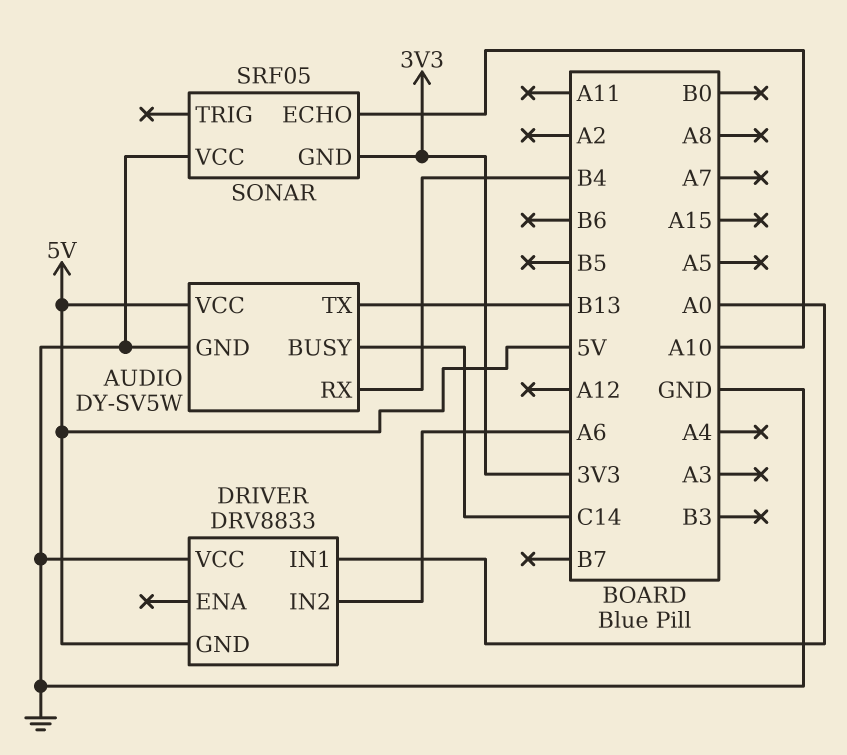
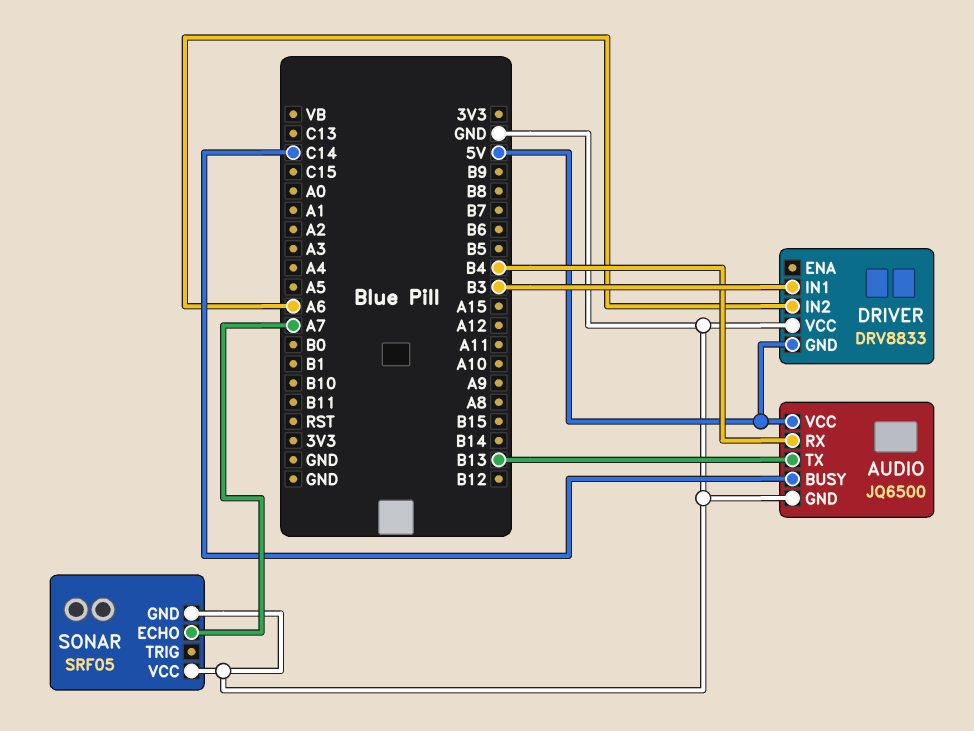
AUDIO: DY-SV5W -> JQ6500
DRIVER pin IN1: A0 -> B3
SONAR pin ECHO: A10 -> A7
SONAR pin GND: 3V3 -> GND

